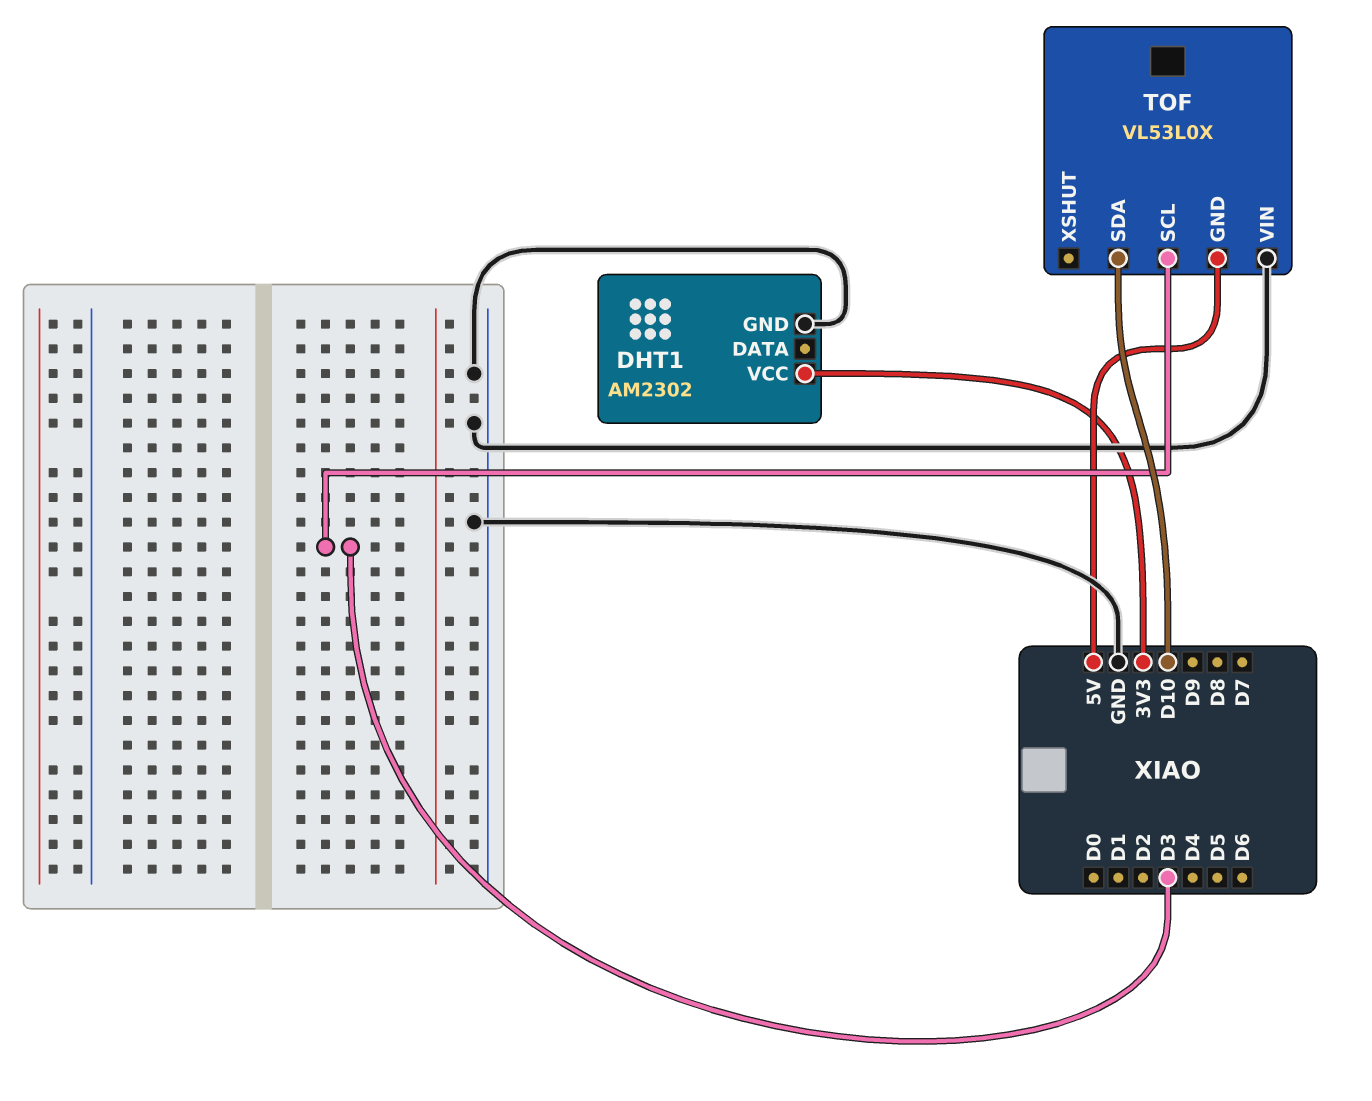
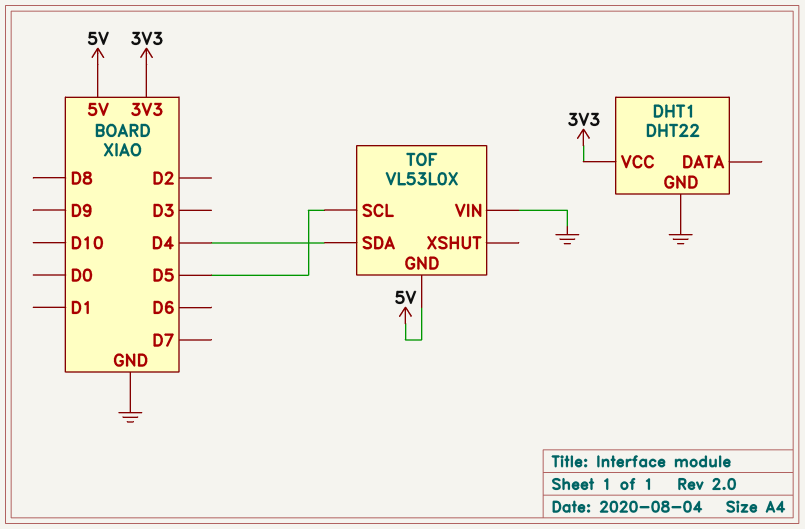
DHT1: AM2302 -> DHT22
TOF pin SCL: D3 -> D5
TOF pin SDA: D10 -> D4

